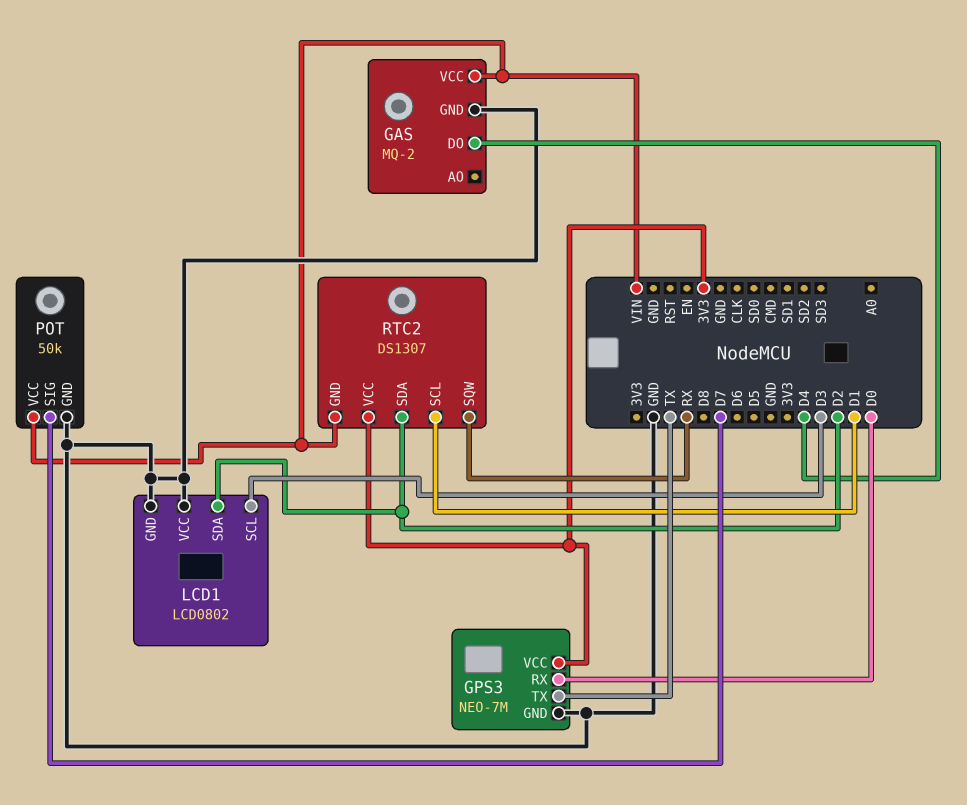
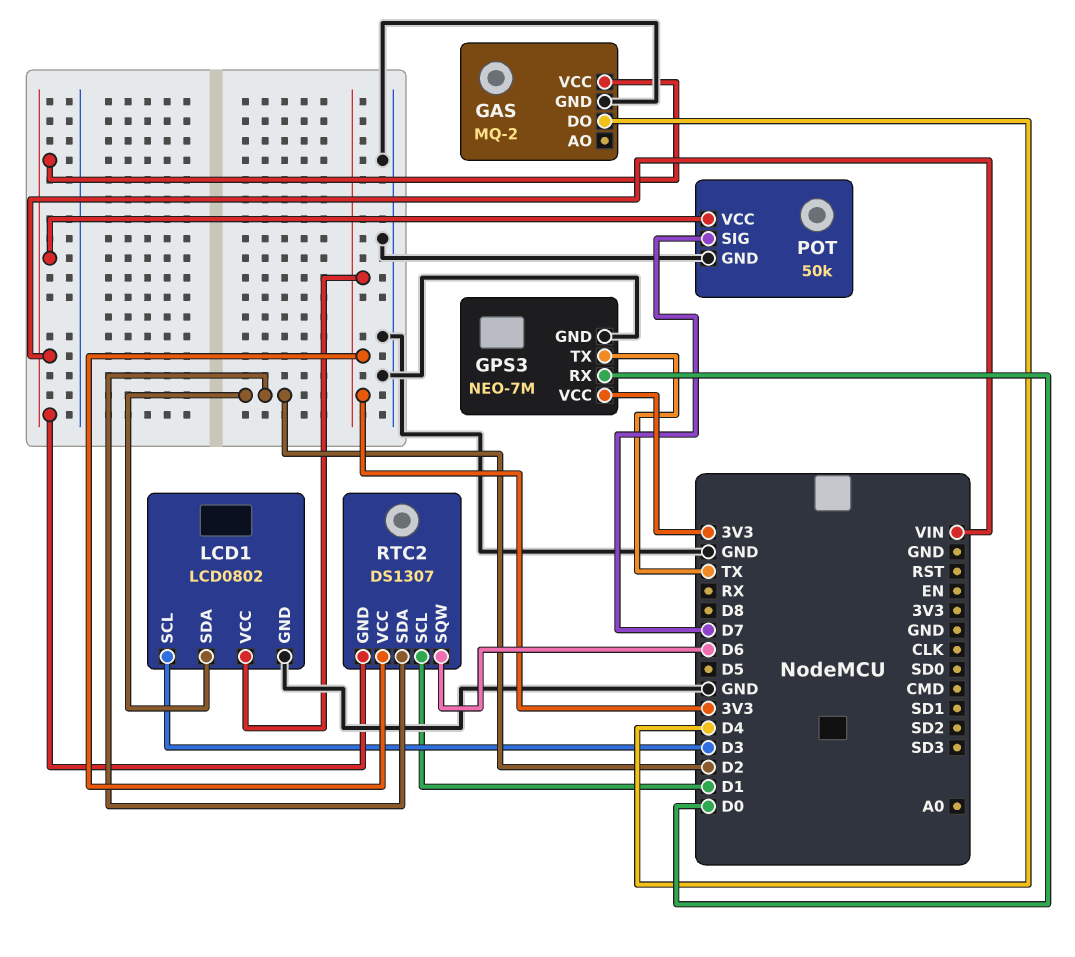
LCD1 pin VCC: GND -> 3V3
RTC2 pin SQW: RX -> D6

